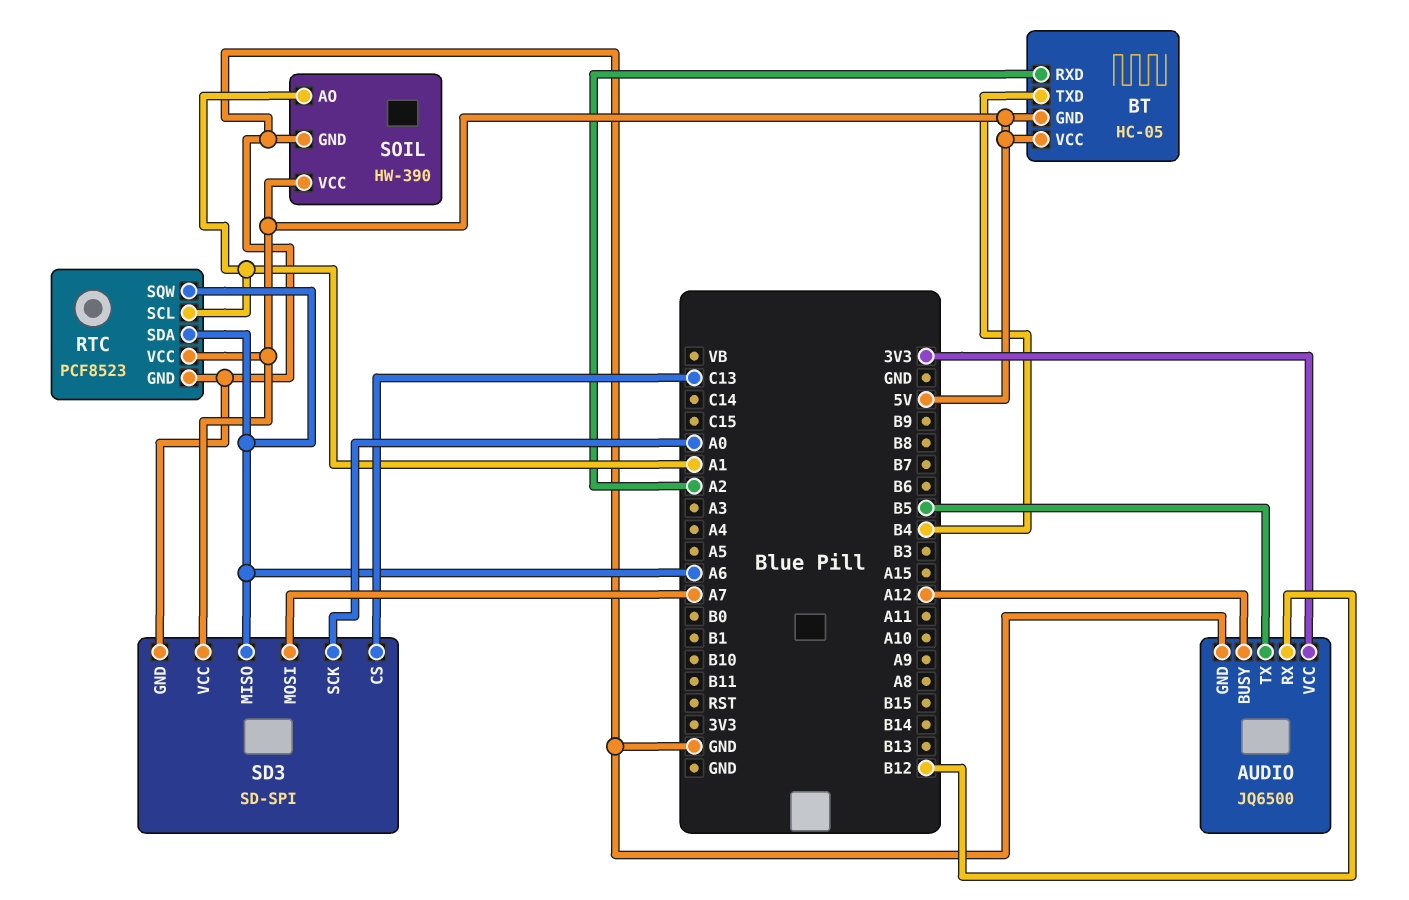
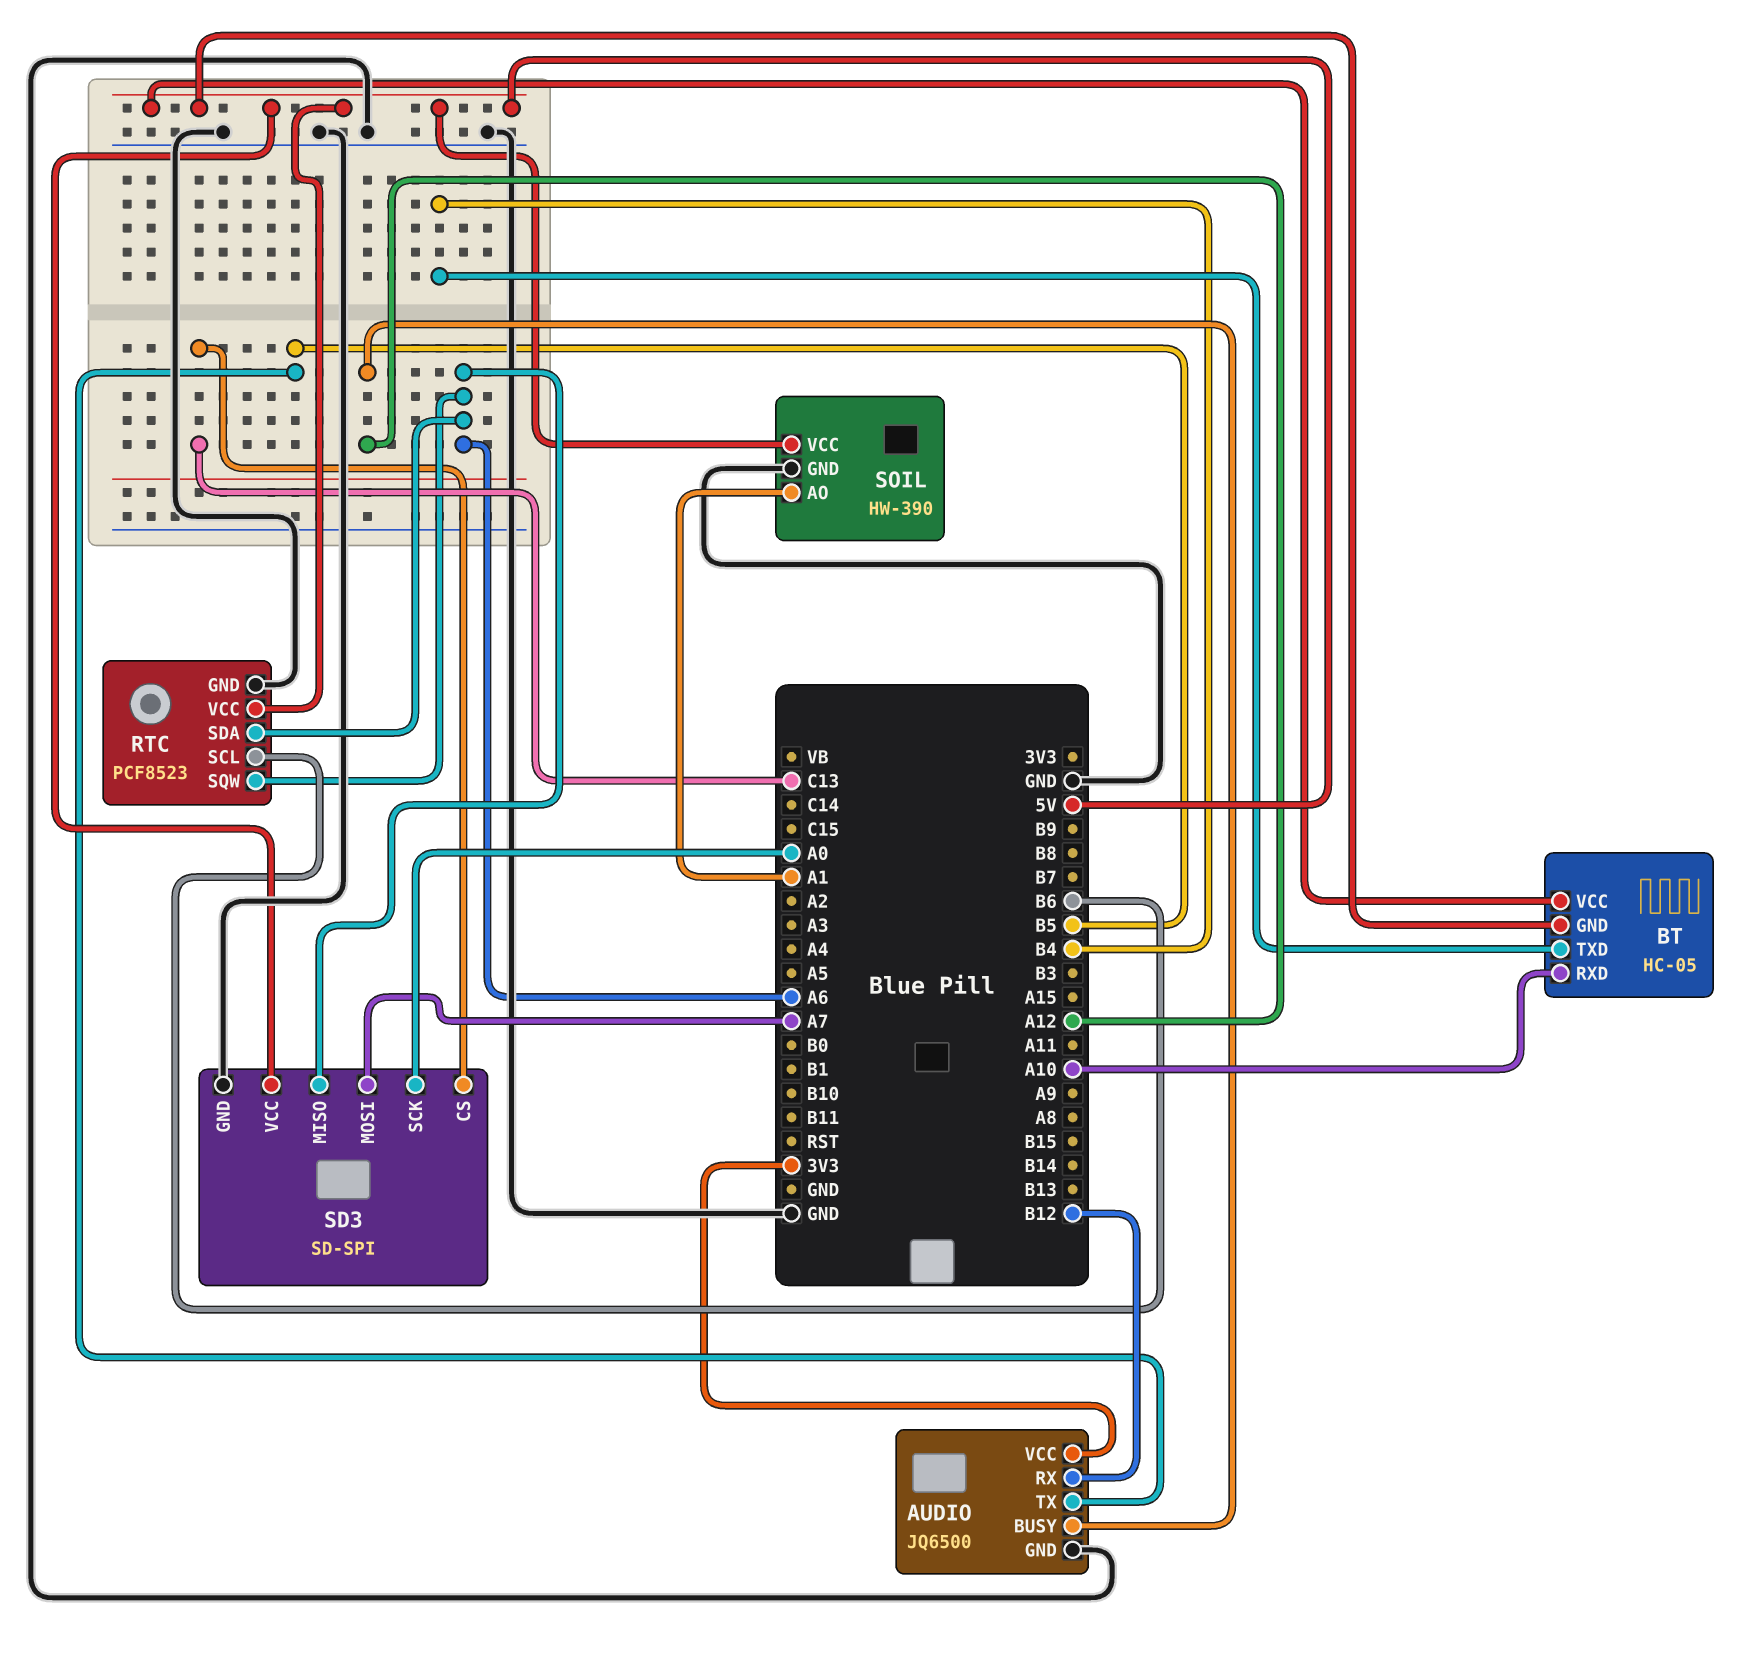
BT pin RXD: A2 -> A10
RTC pin SCL: A1 -> B6

